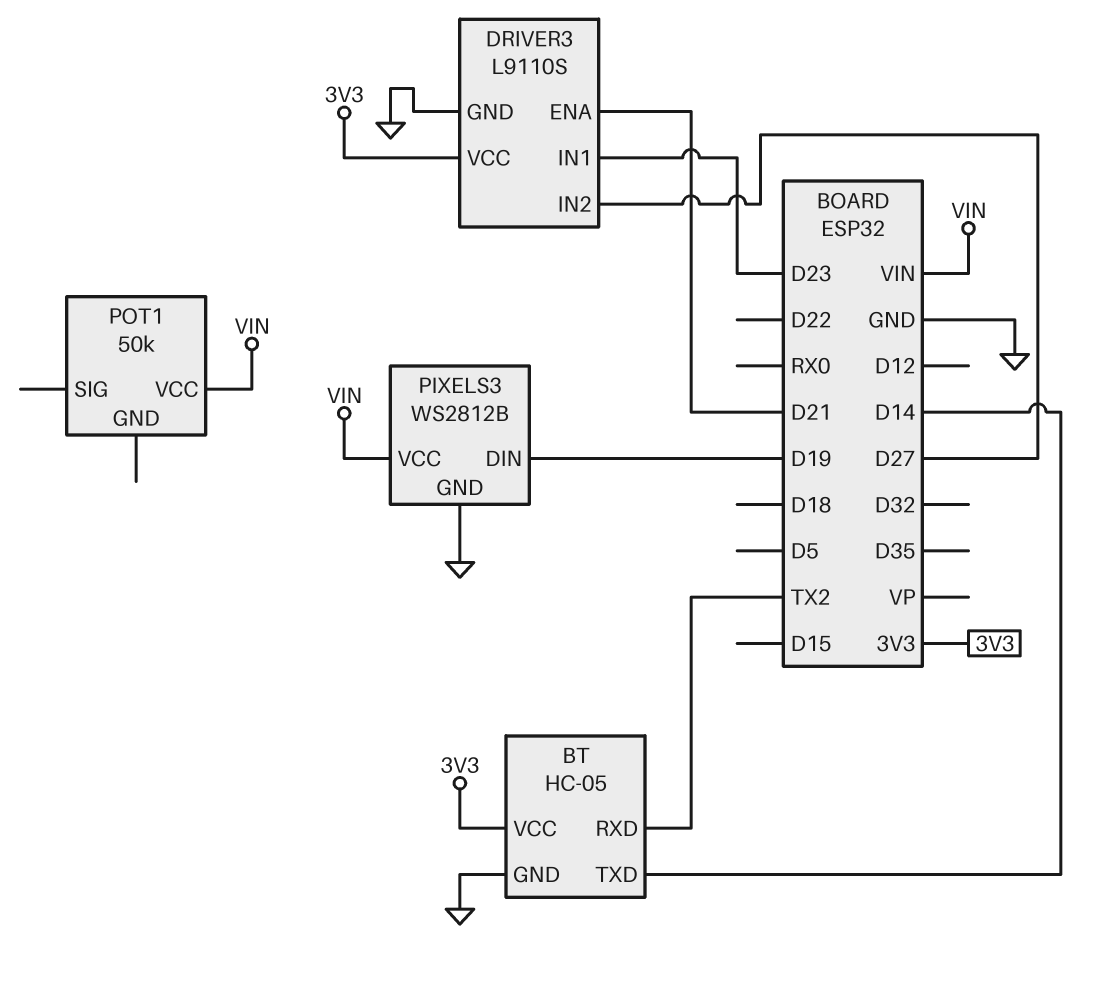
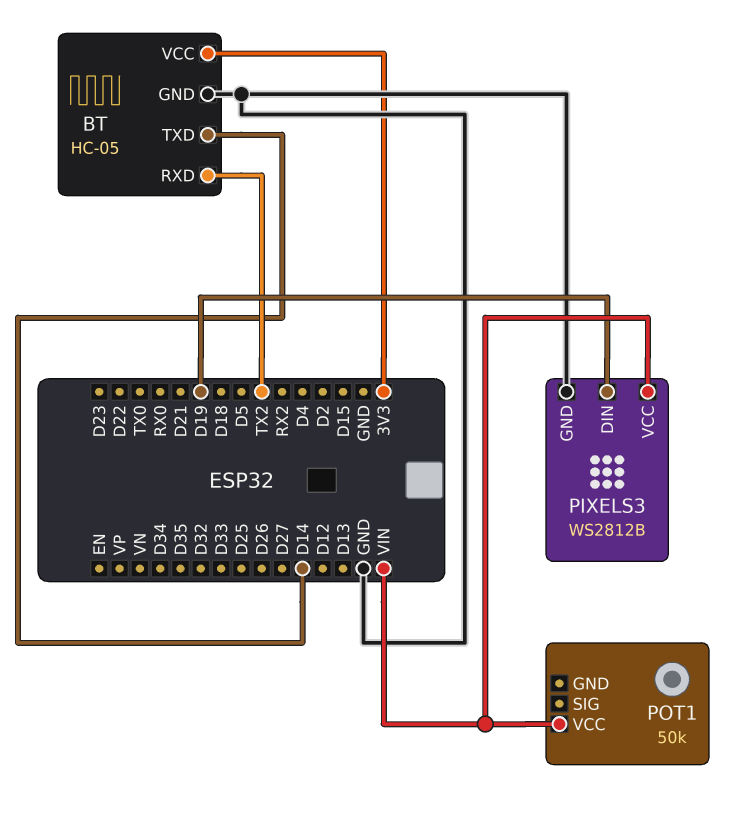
DRIVER3: L9110S -> none
DRIVER3 pin ENA: D21 -> none
DRIVER3 pin GND: GND -> none
DRIVER3 pin IN1: D23 -> none
DRIVER3 pin IN2: D27 -> none
DRIVER3 pin VCC: 3V3 -> none

